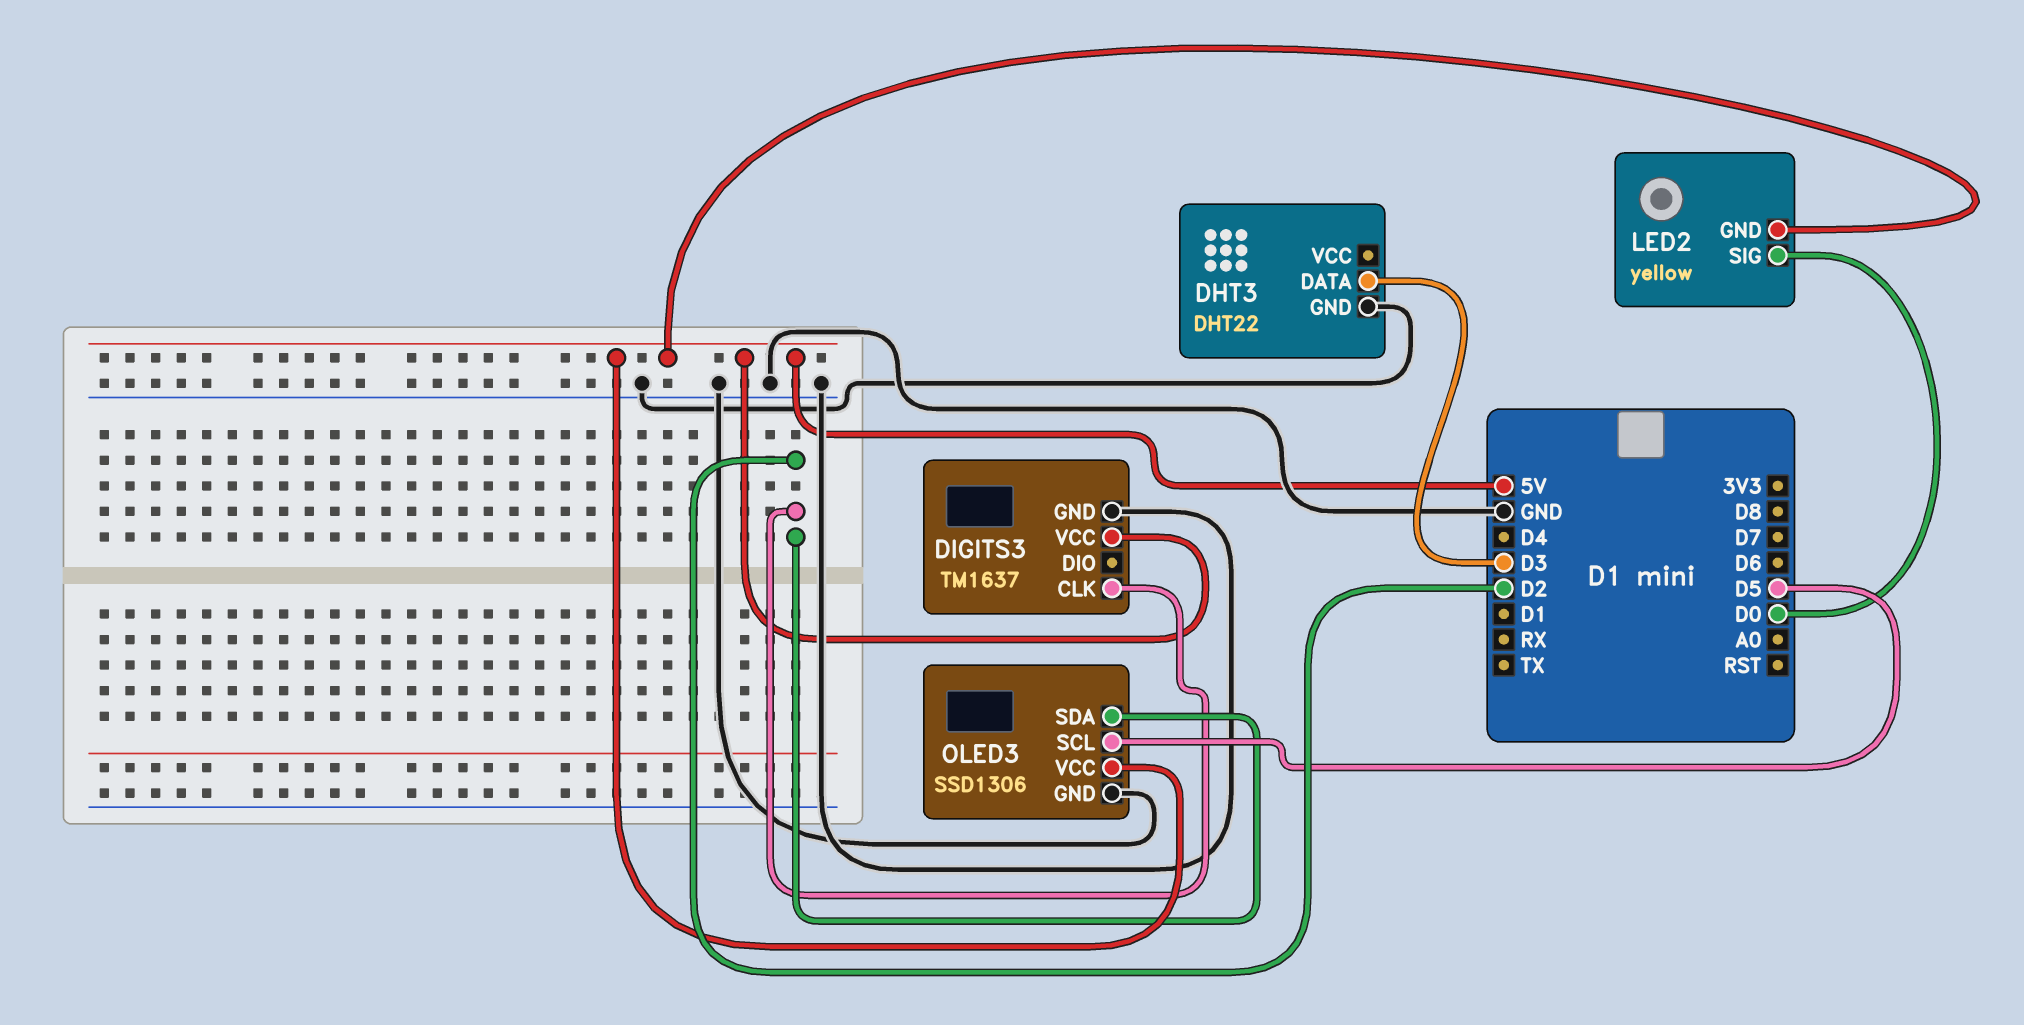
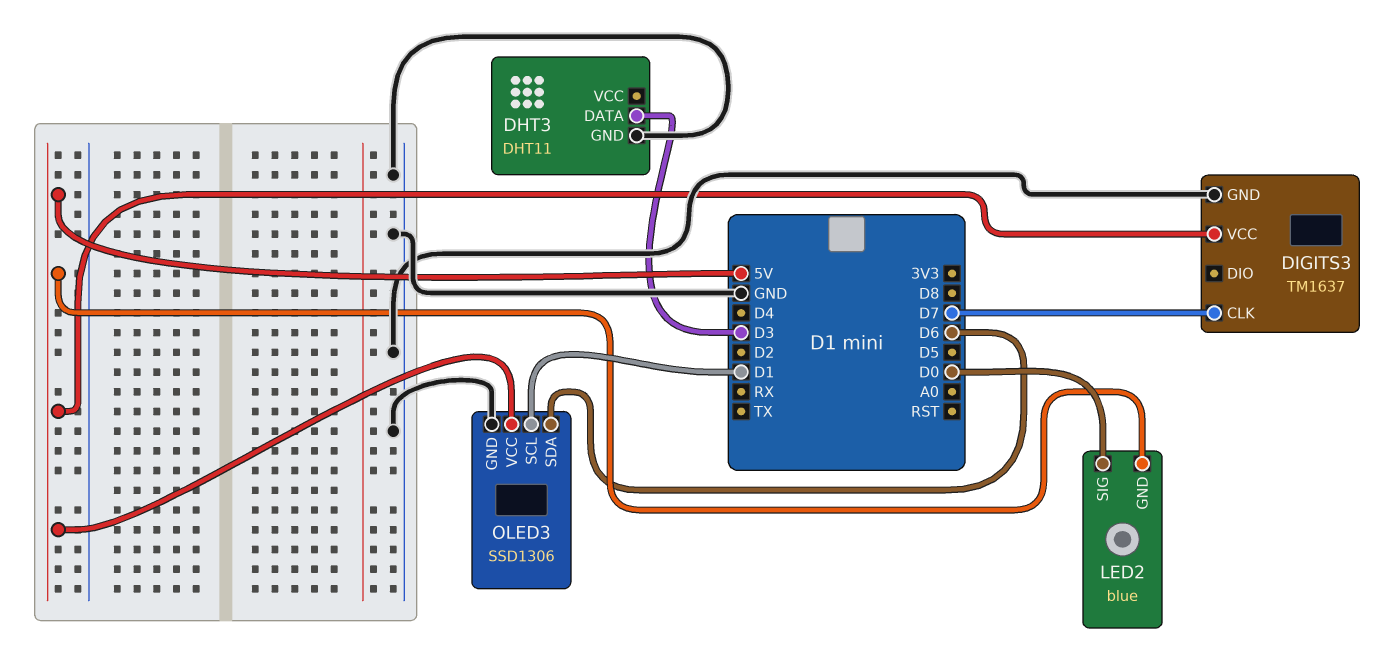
DHT3: DHT22 -> DHT11
DIGITS3 pin CLK: D2 -> D7
LED2: yellow -> blue
OLED3 pin SCL: D5 -> D1
OLED3 pin SDA: D2 -> D6

